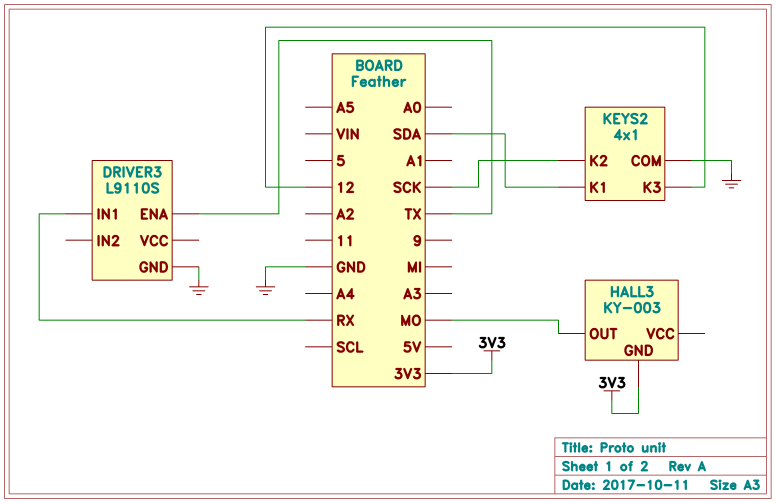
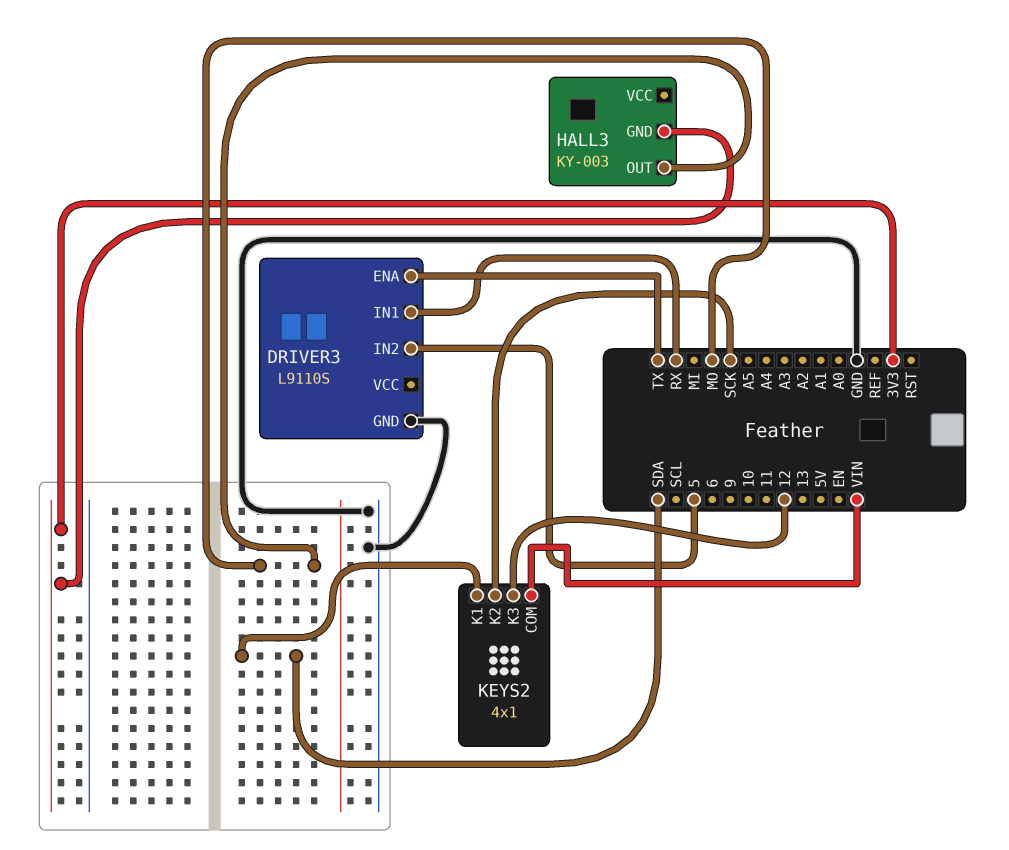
DRIVER3 pin IN2: none -> 5
KEYS2 pin COM: GND -> VIN

